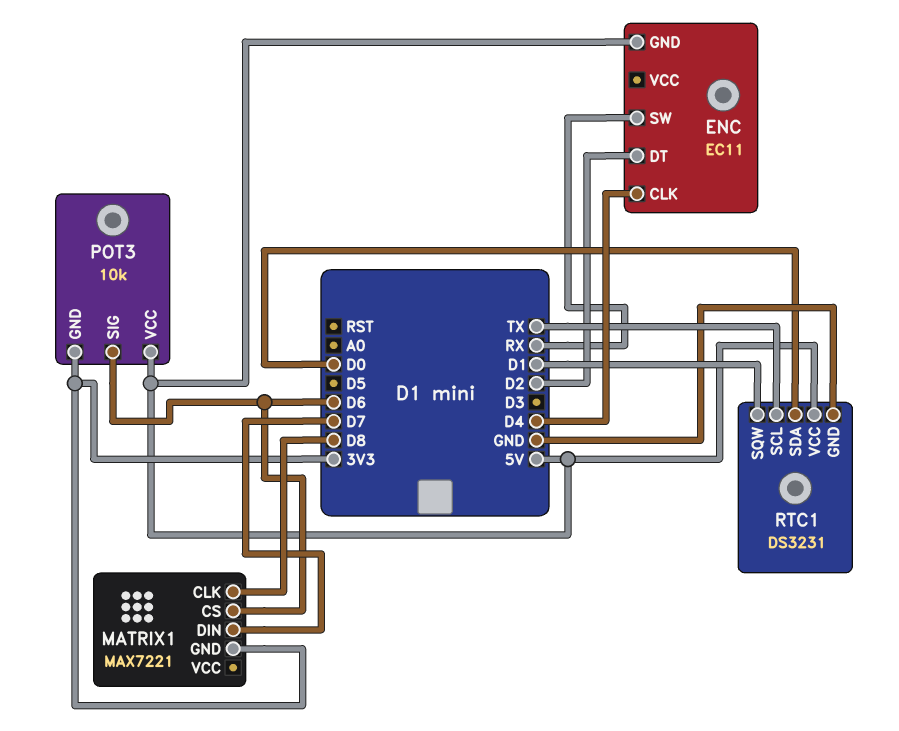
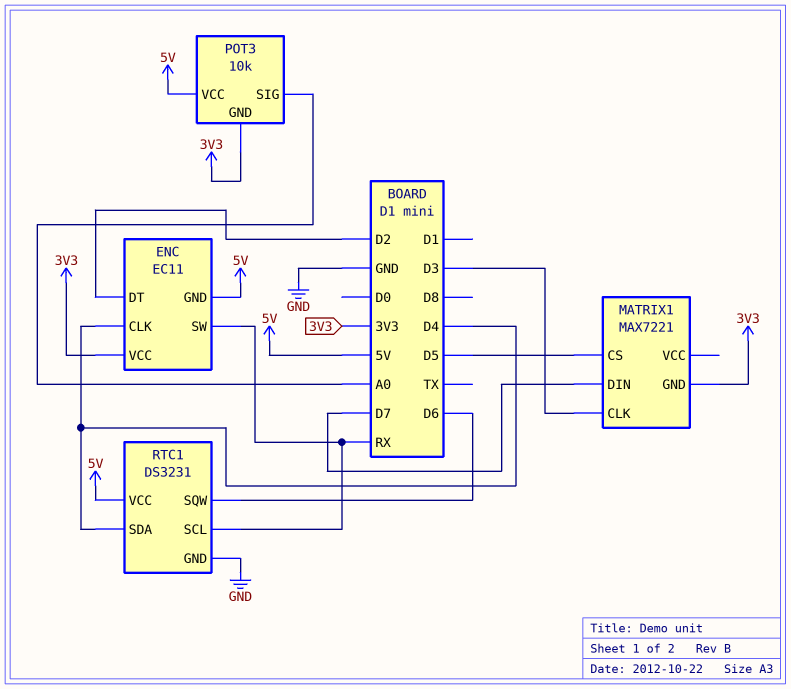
ENC pin VCC: none -> 3V3
MATRIX1 pin CLK: D8 -> D3
MATRIX1 pin CS: D6 -> D5
POT3 pin SIG: D6 -> A0
RTC1 pin SCL: TX -> RX
RTC1 pin SDA: D0 -> D4
RTC1 pin SQW: D1 -> D6

